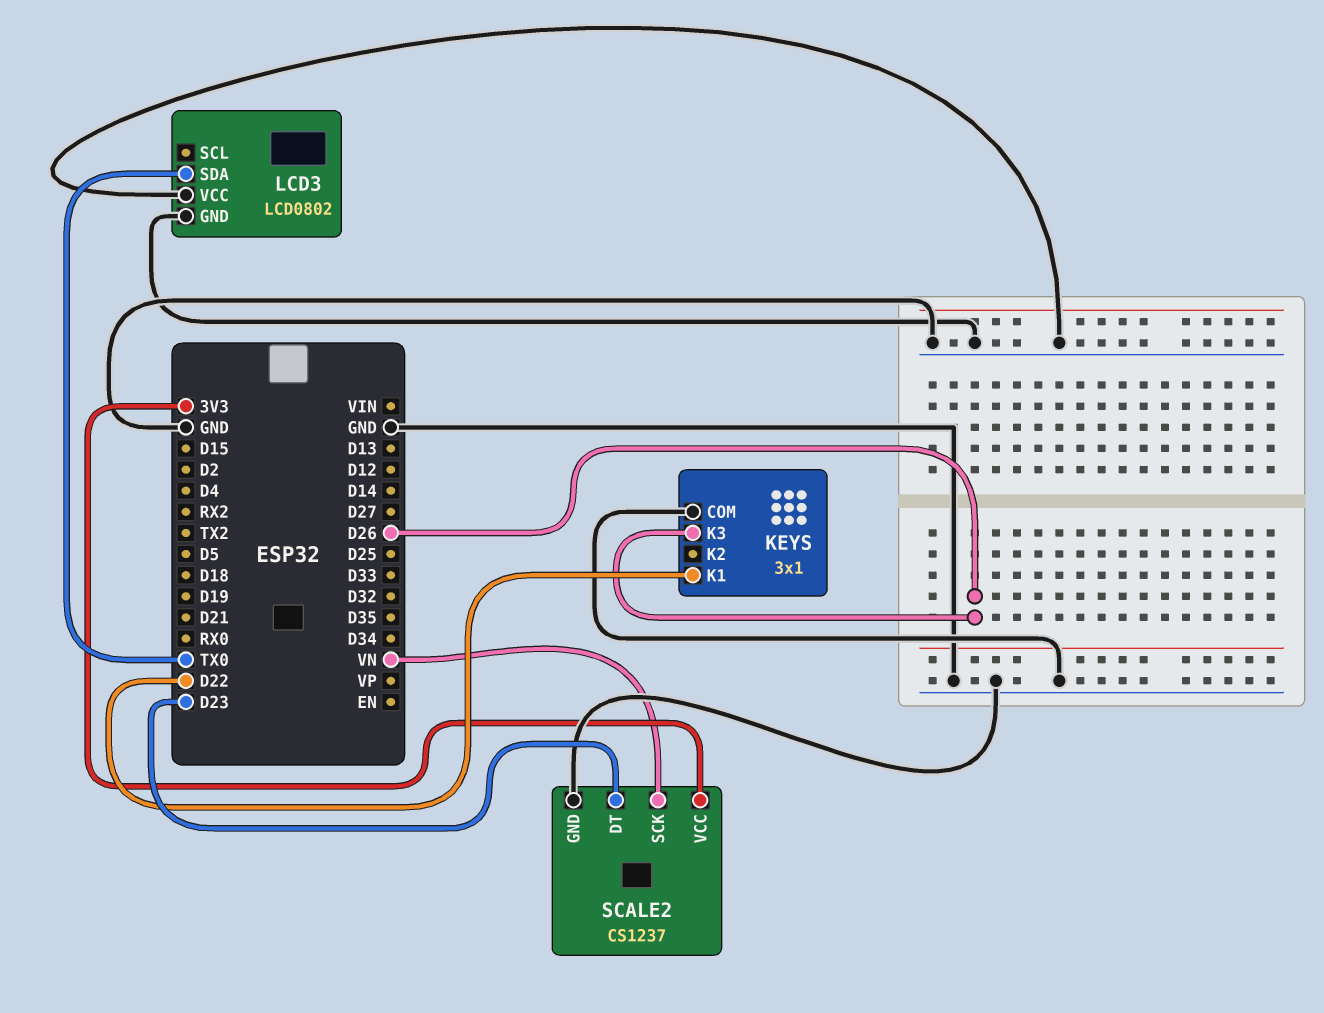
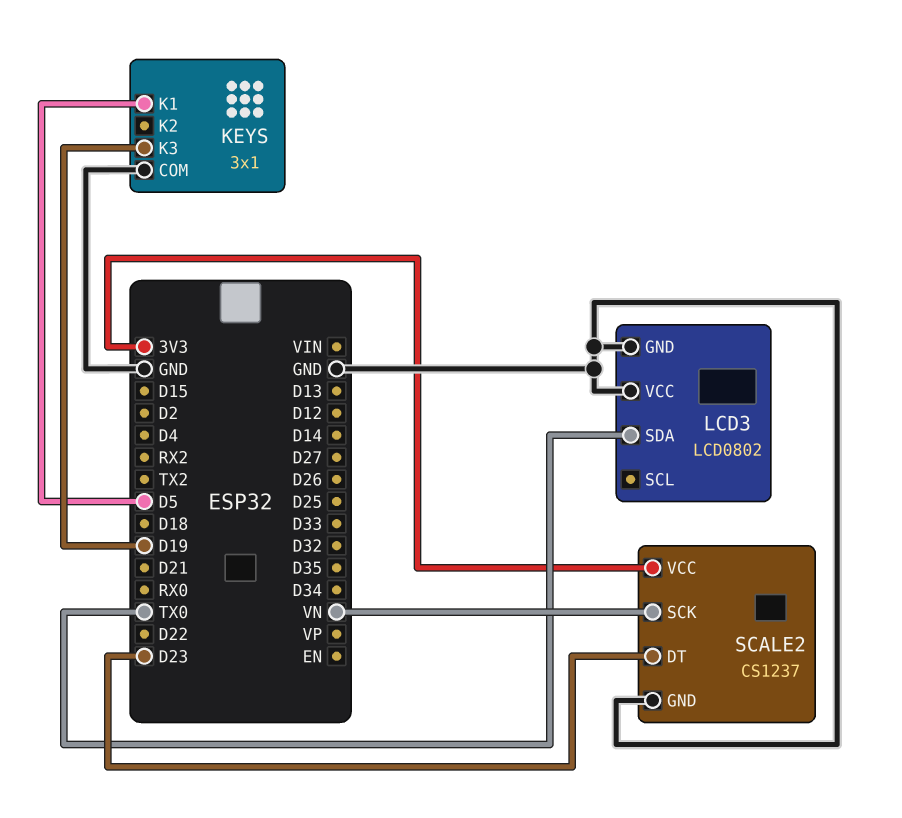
KEYS pin K1: D22 -> D5
KEYS pin K3: D26 -> D19

